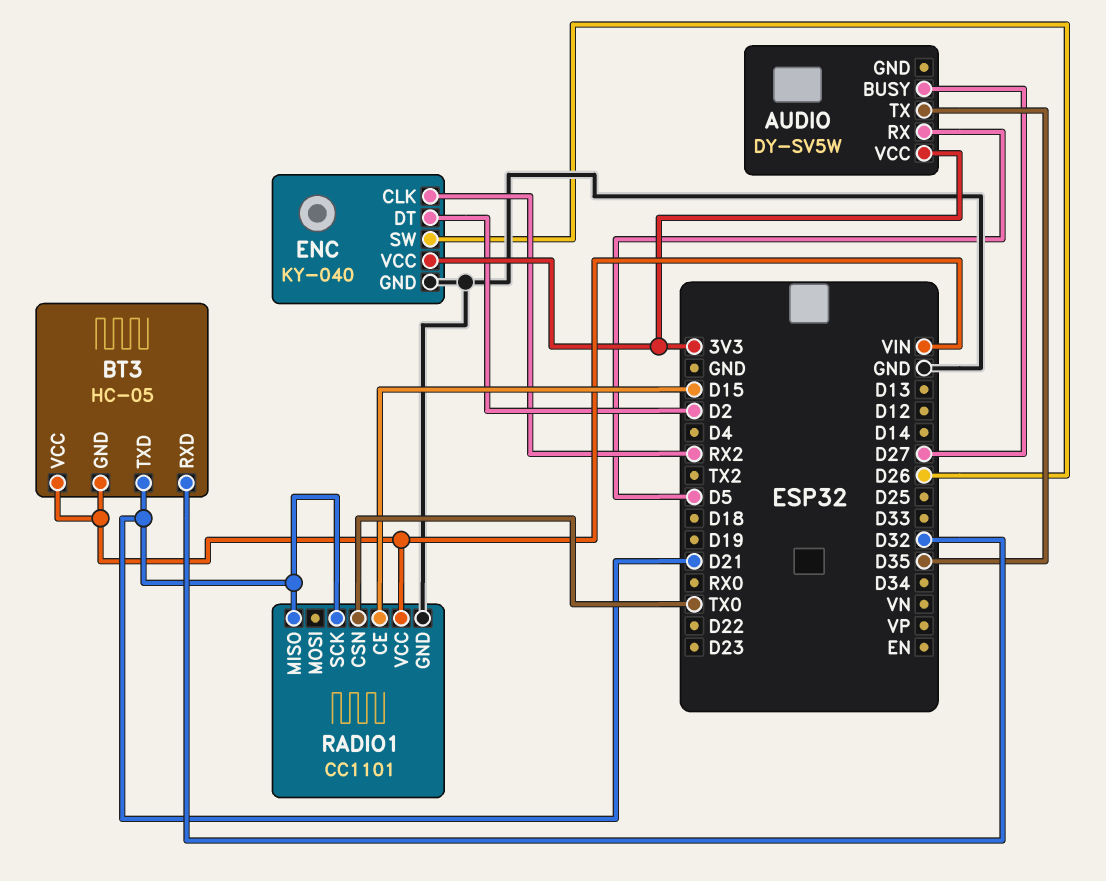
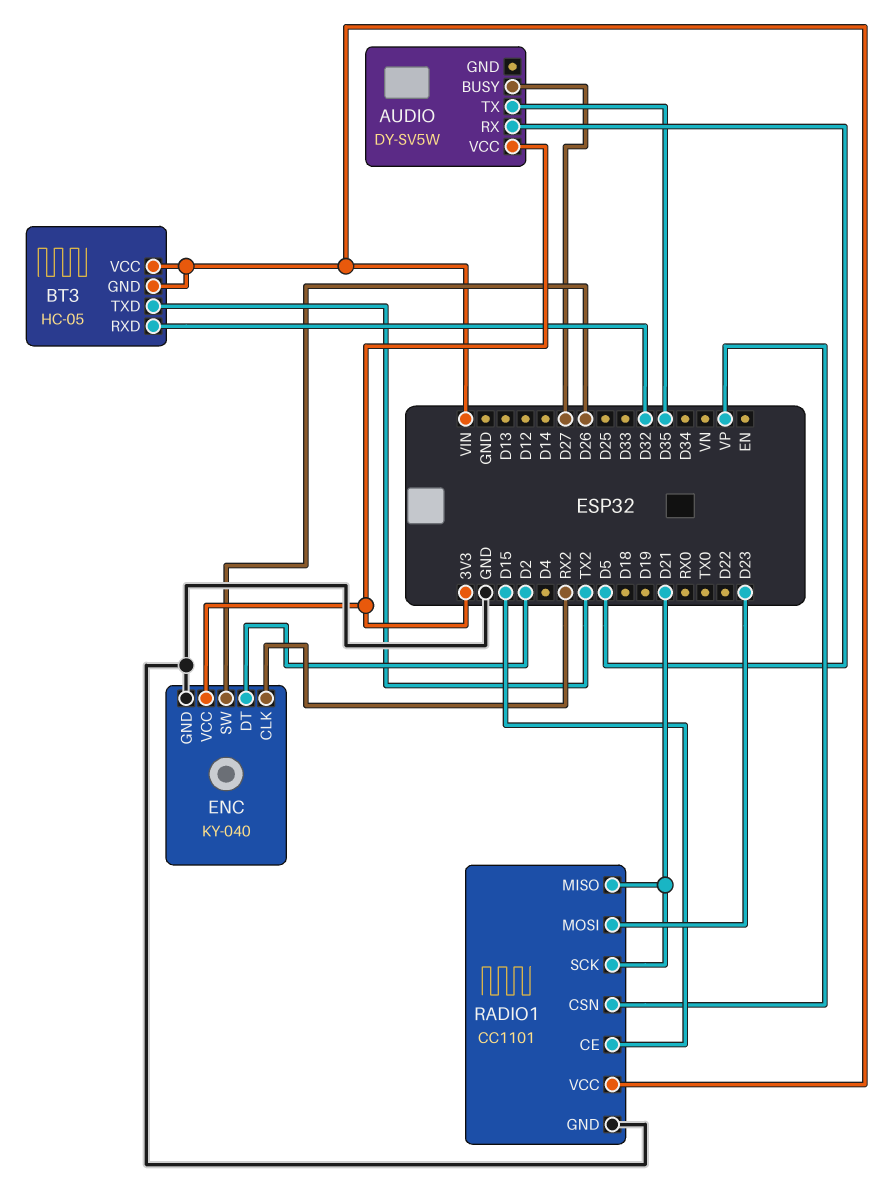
BT3 pin TXD: D21 -> TX2
RADIO1 pin CSN: TX0 -> VP
RADIO1 pin MOSI: none -> D23

